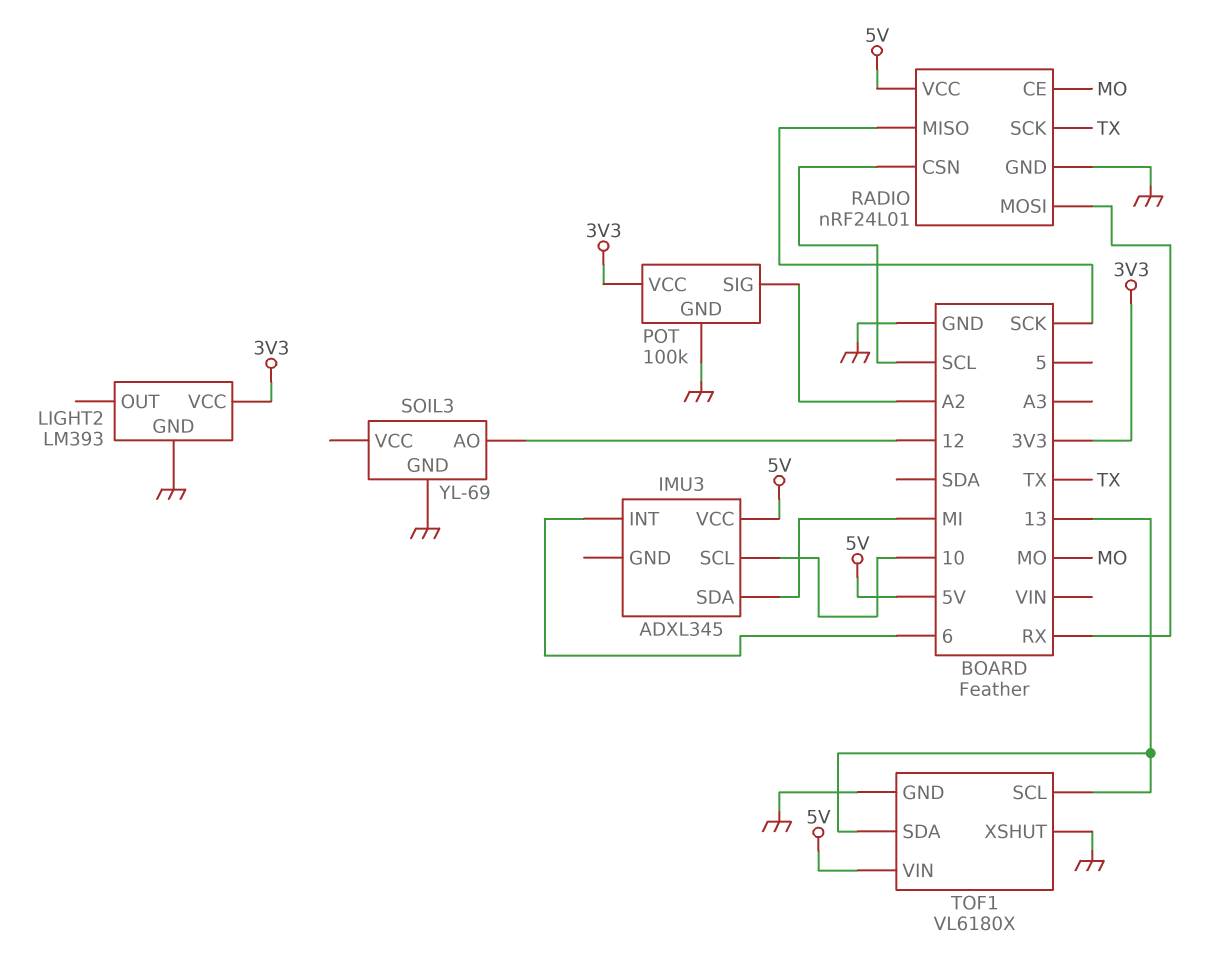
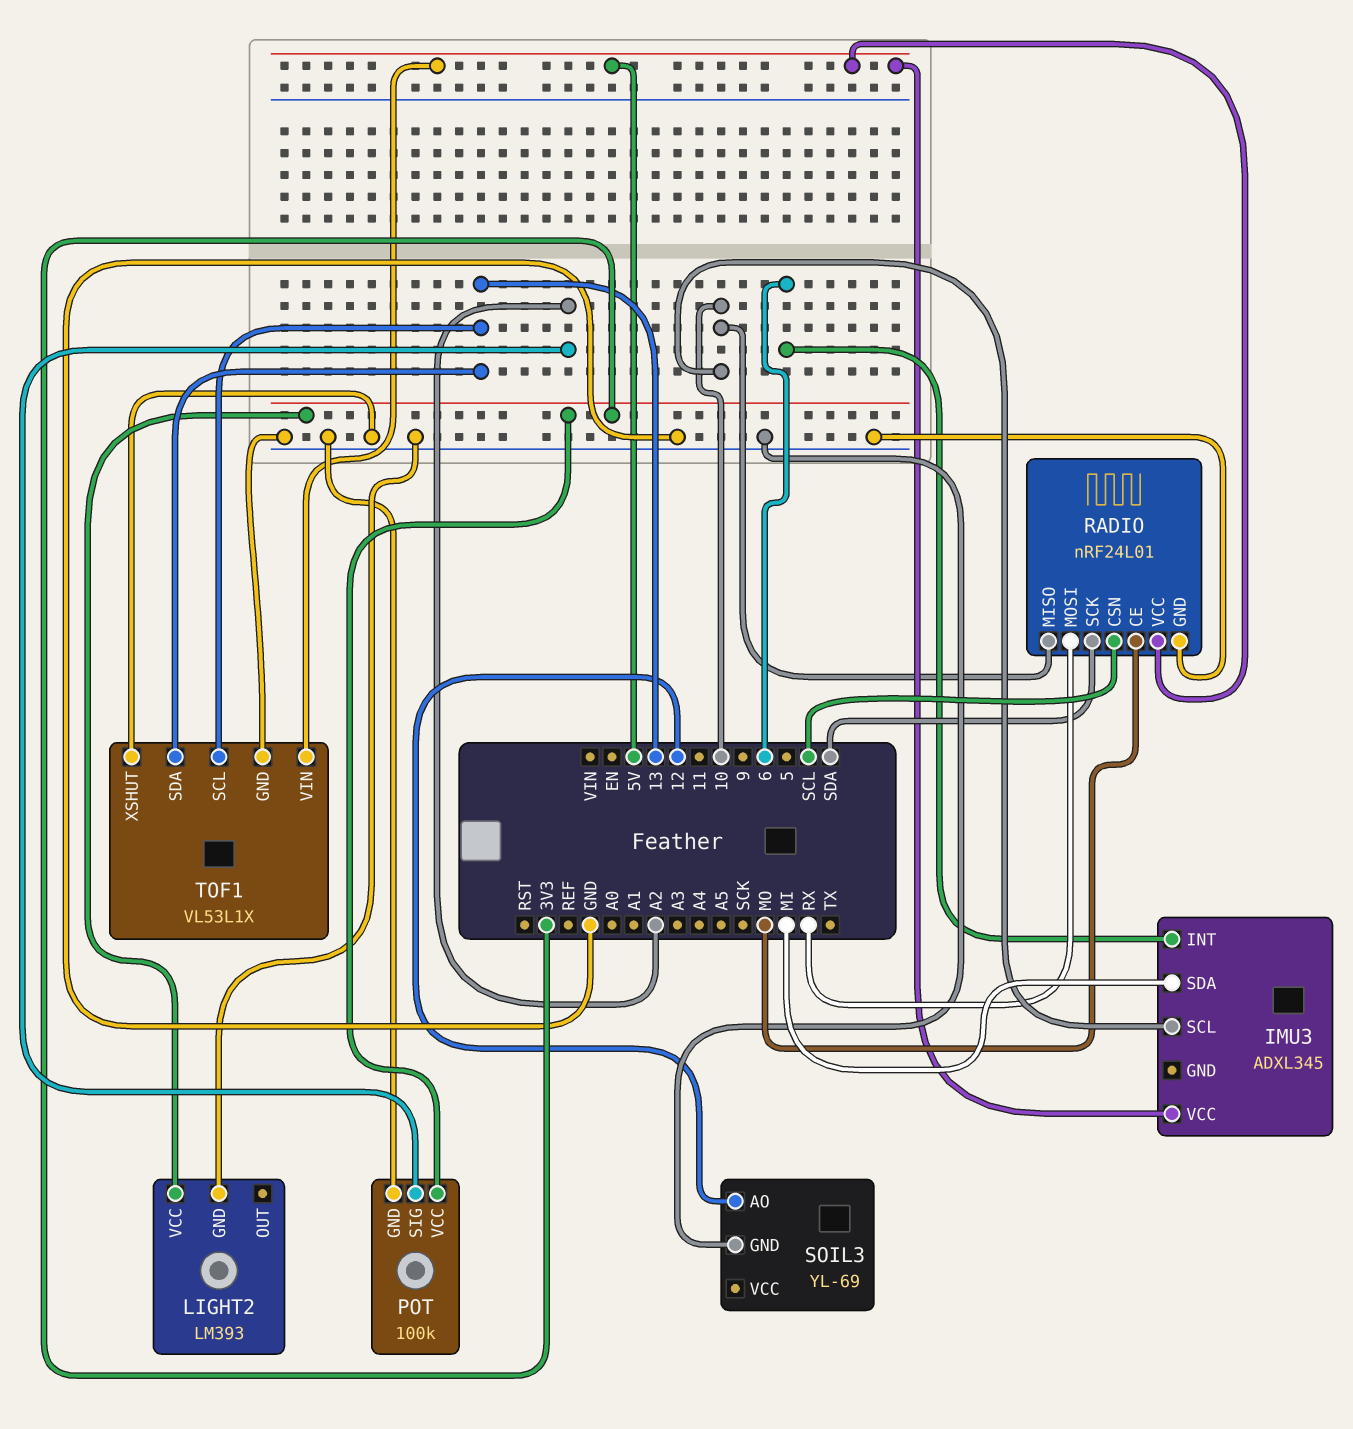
RADIO pin MISO: SCK -> 10
RADIO pin SCK: TX -> SDA
TOF1: VL6180X -> VL53L1X

